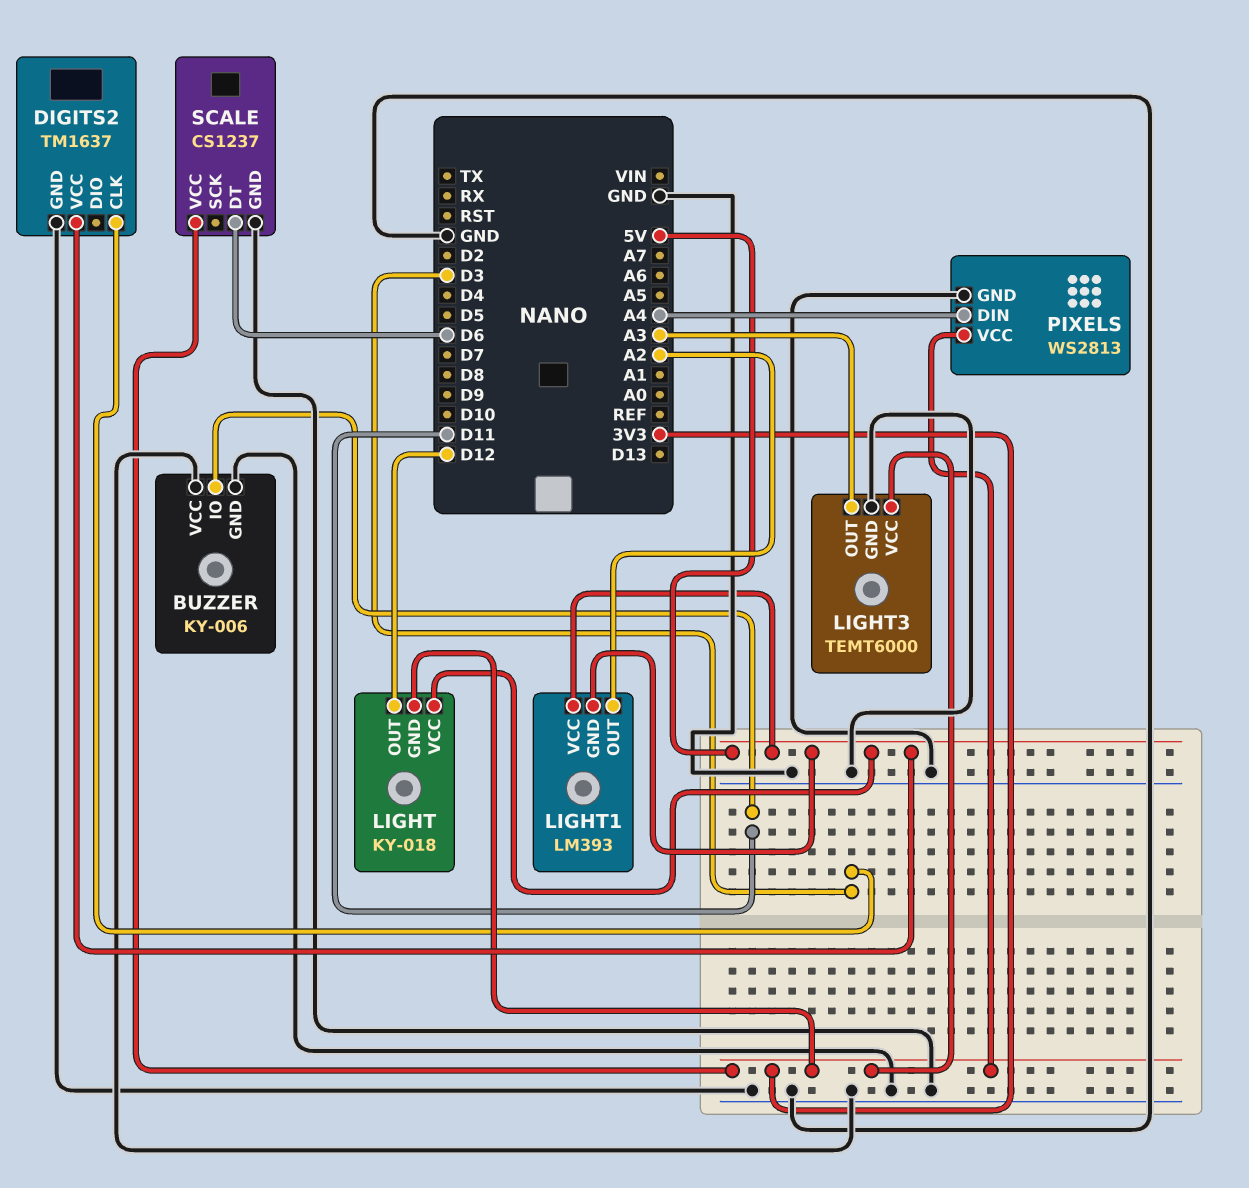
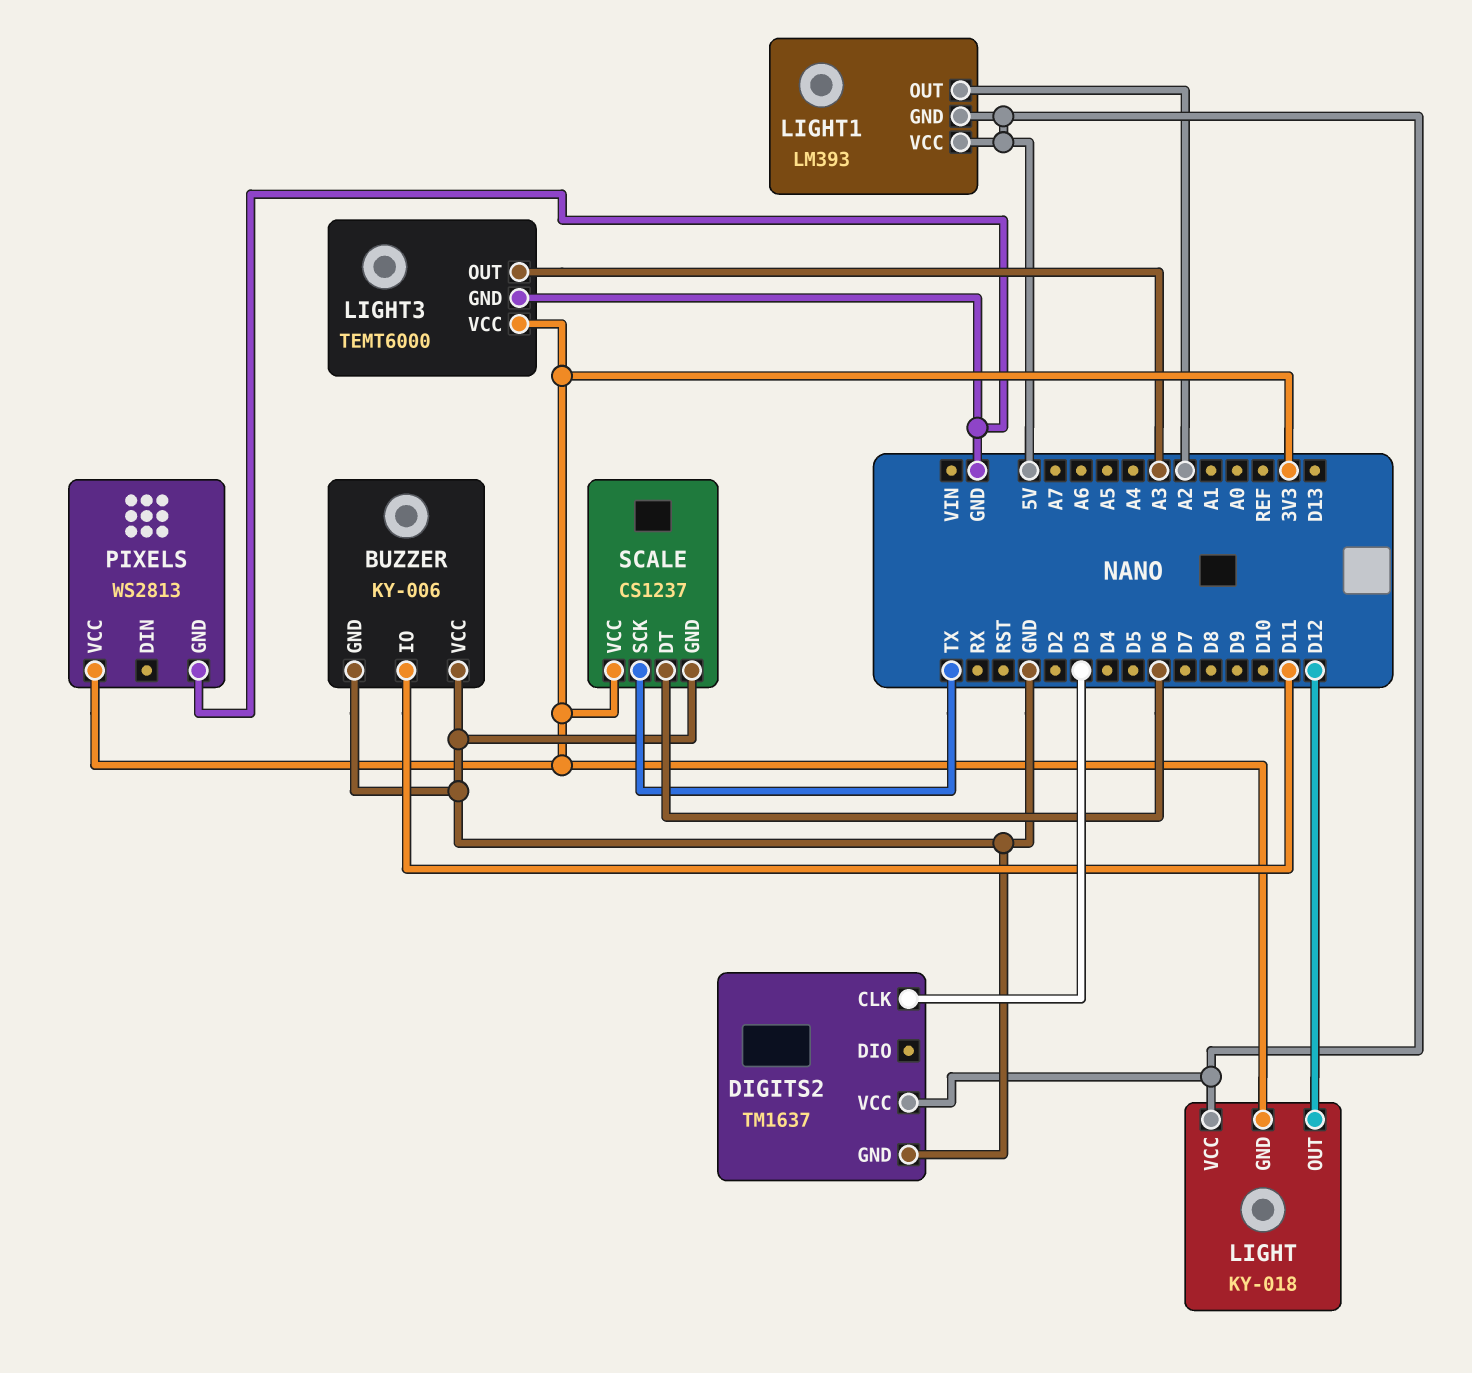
PIXELS pin DIN: A4 -> none
SCALE pin SCK: none -> TX

